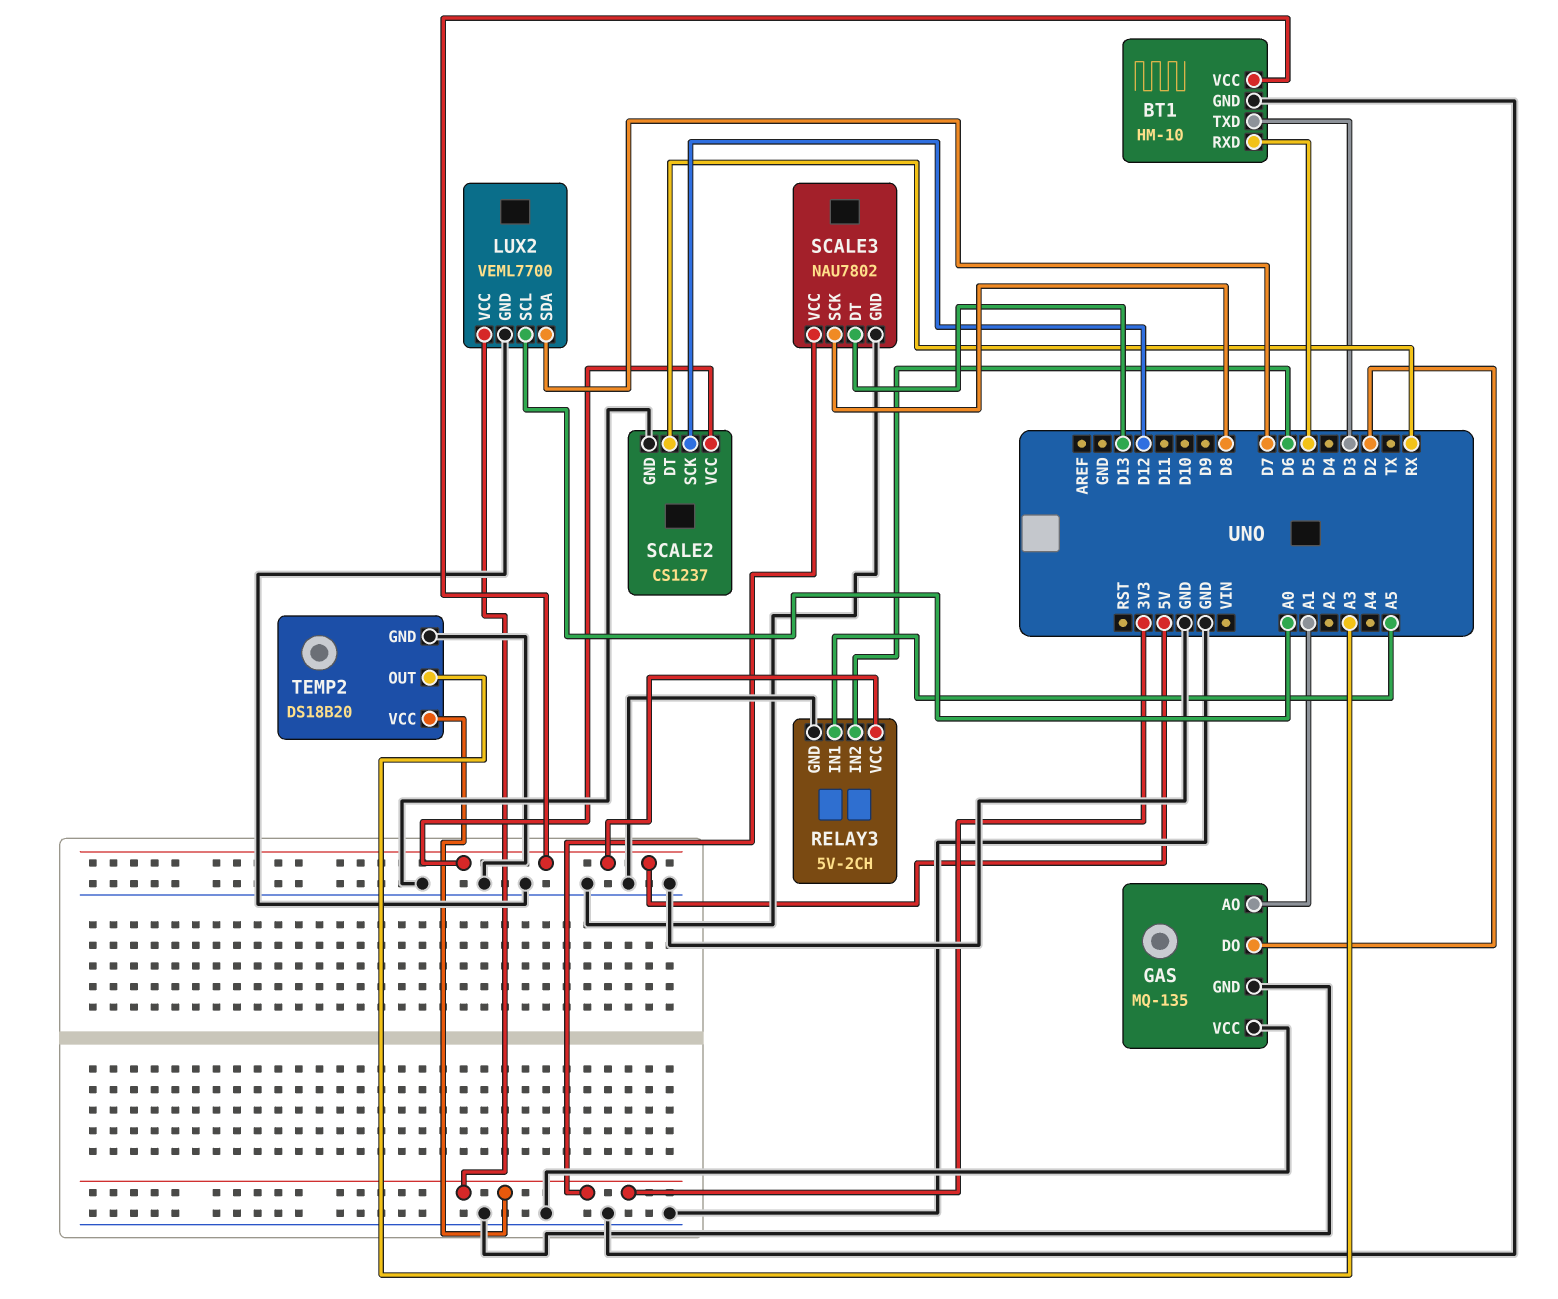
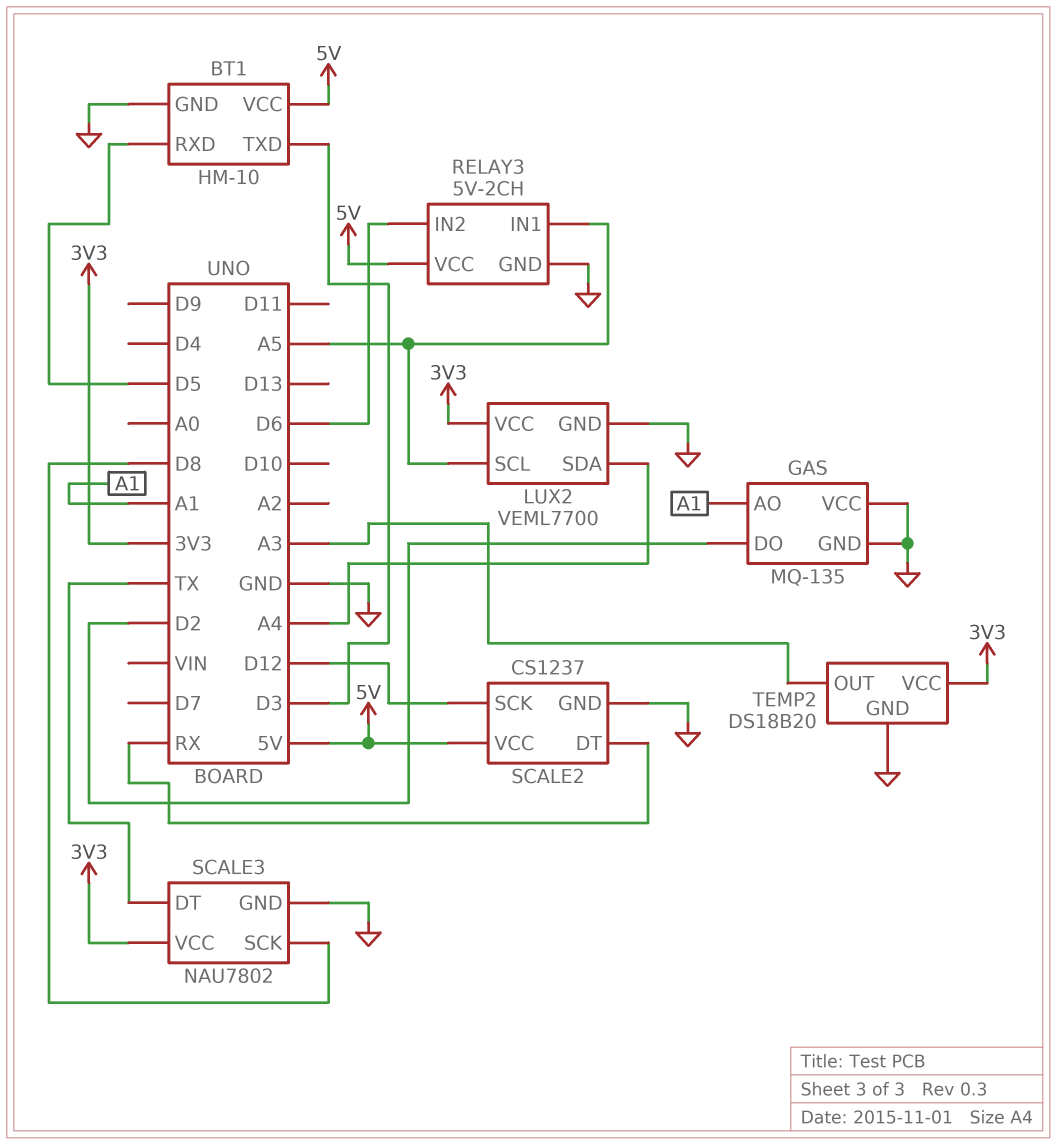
LUX2 pin SCL: A0 -> A5
LUX2 pin SDA: D7 -> A4
SCALE3 pin DT: D13 -> TX

